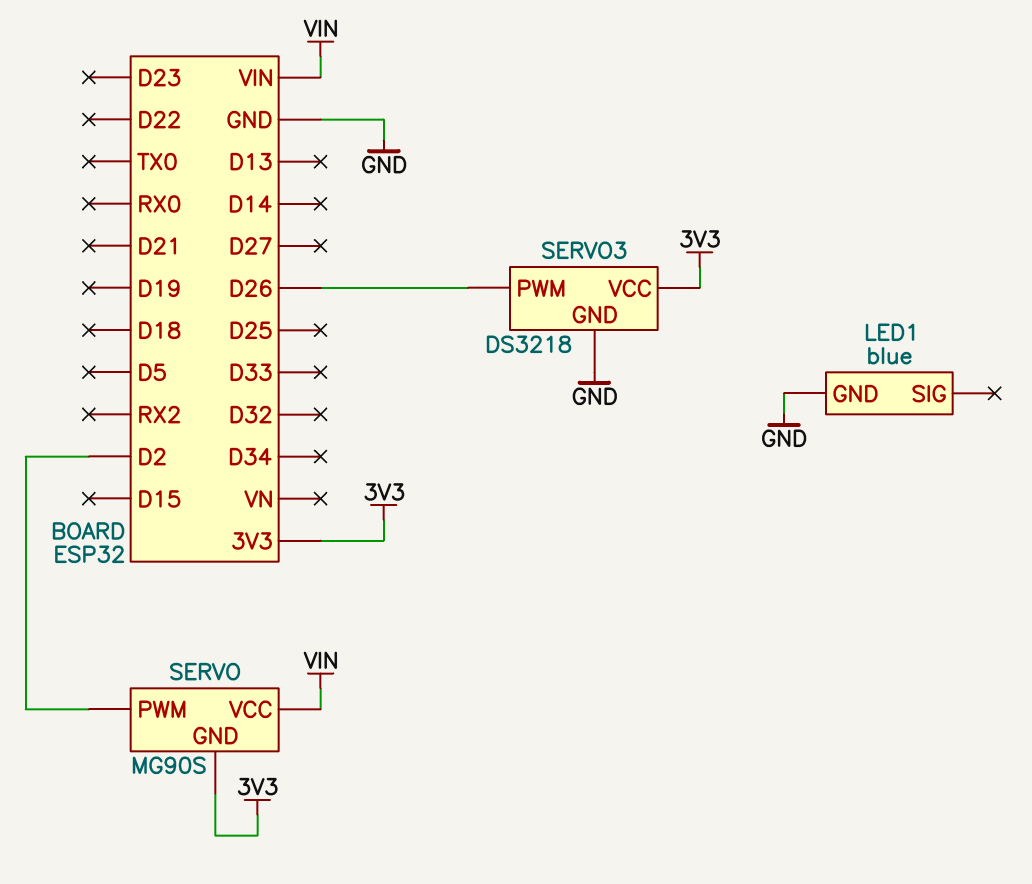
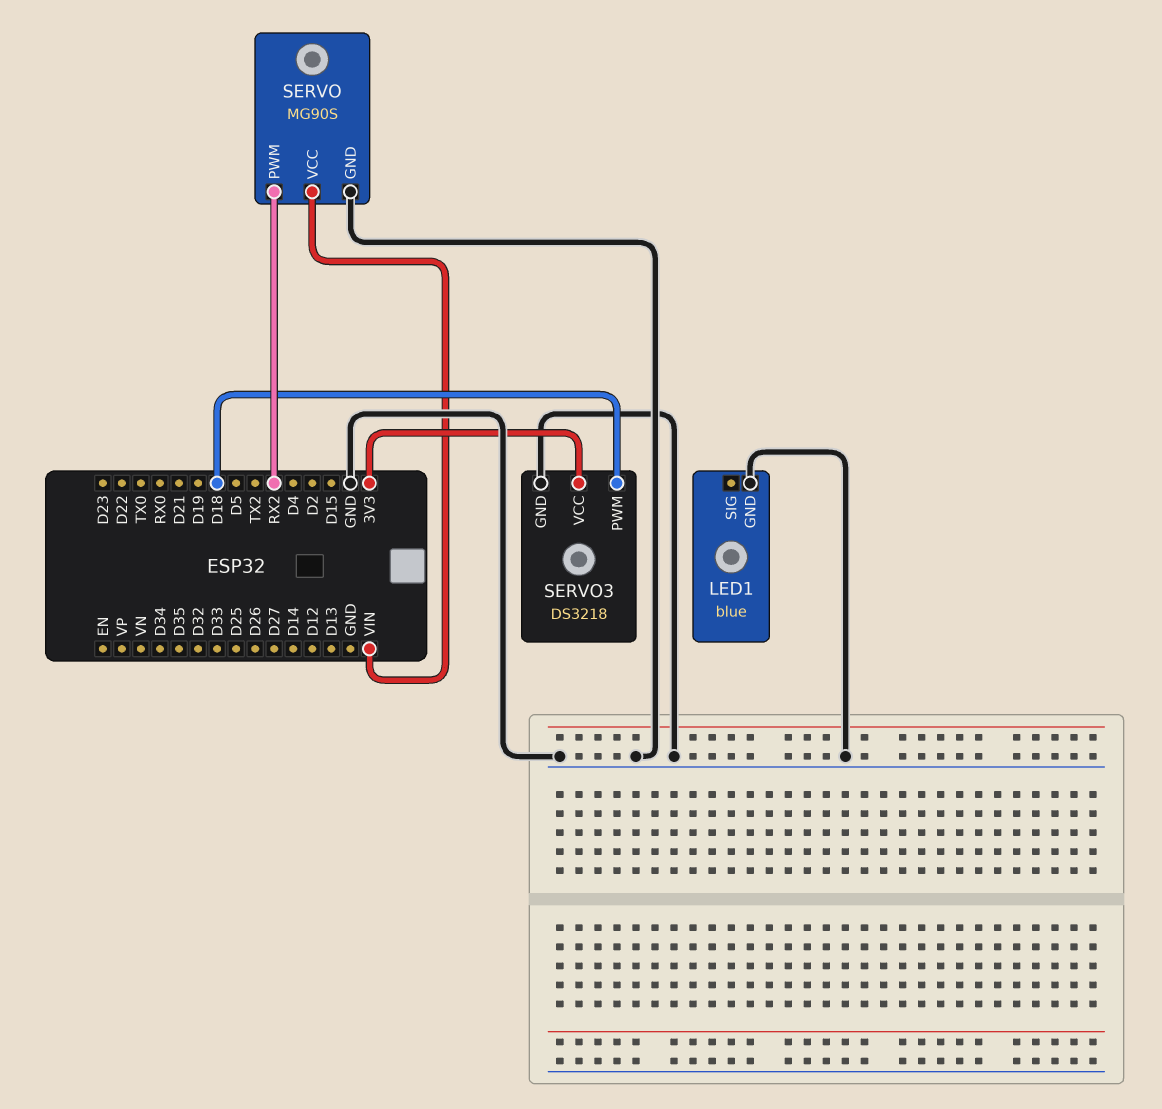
SERVO pin GND: 3V3 -> GND
SERVO pin PWM: D2 -> RX2
SERVO3 pin PWM: D26 -> D18

